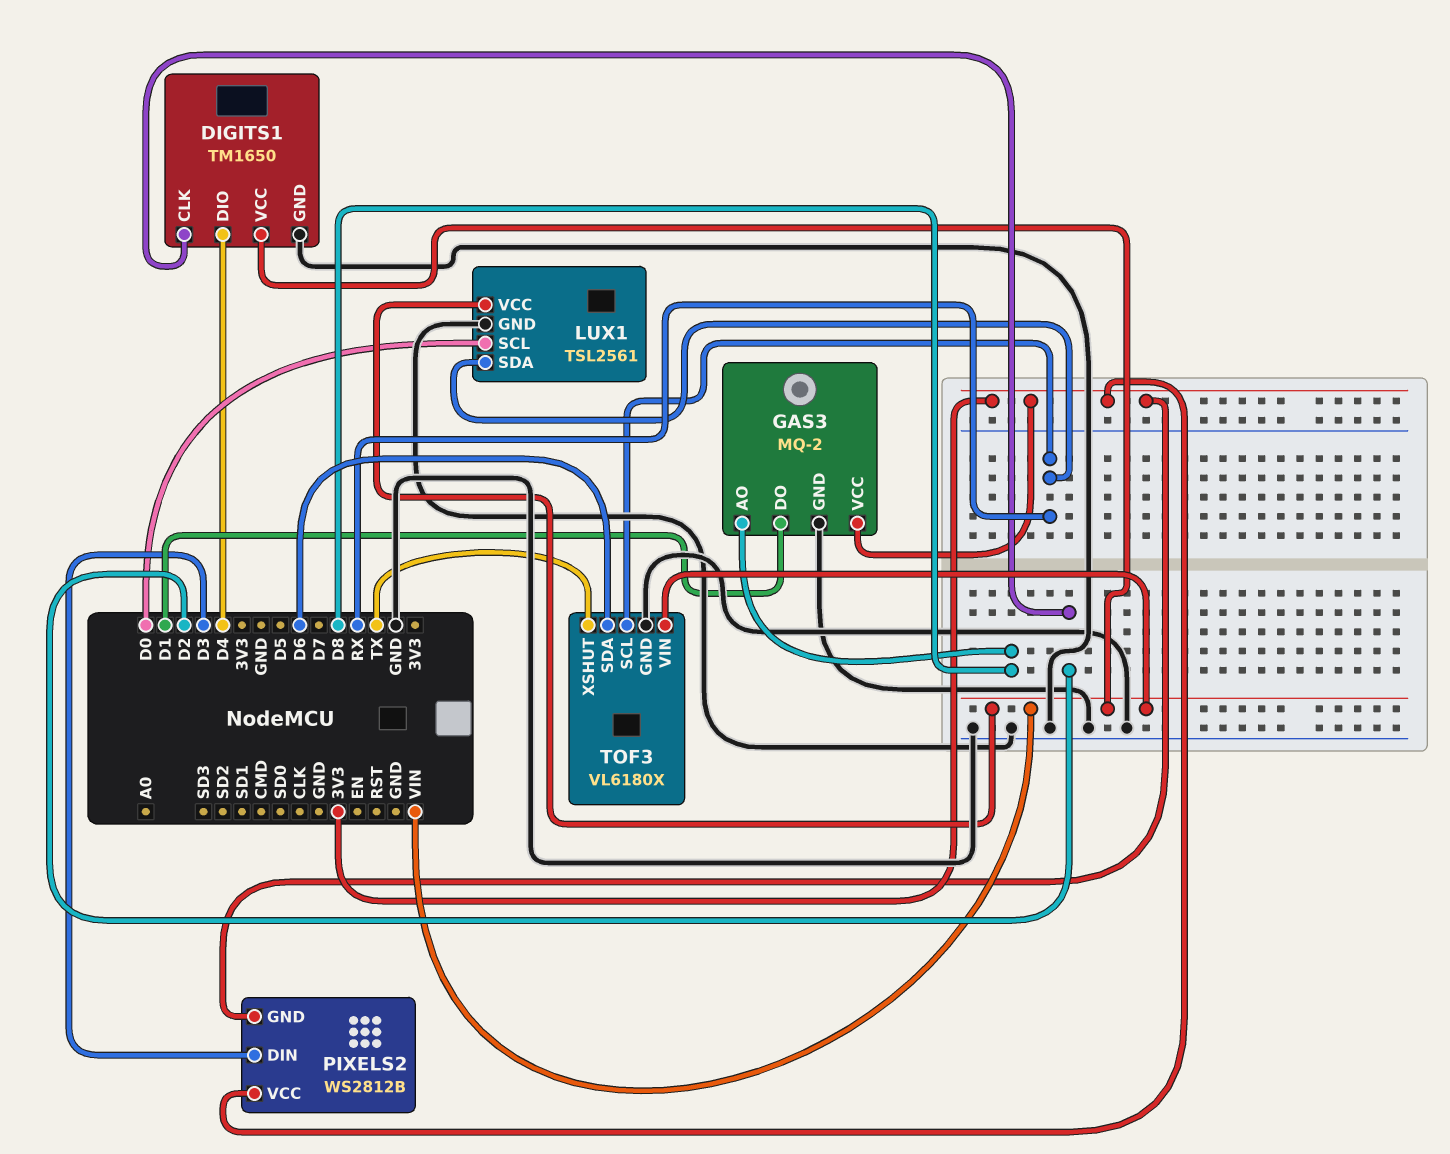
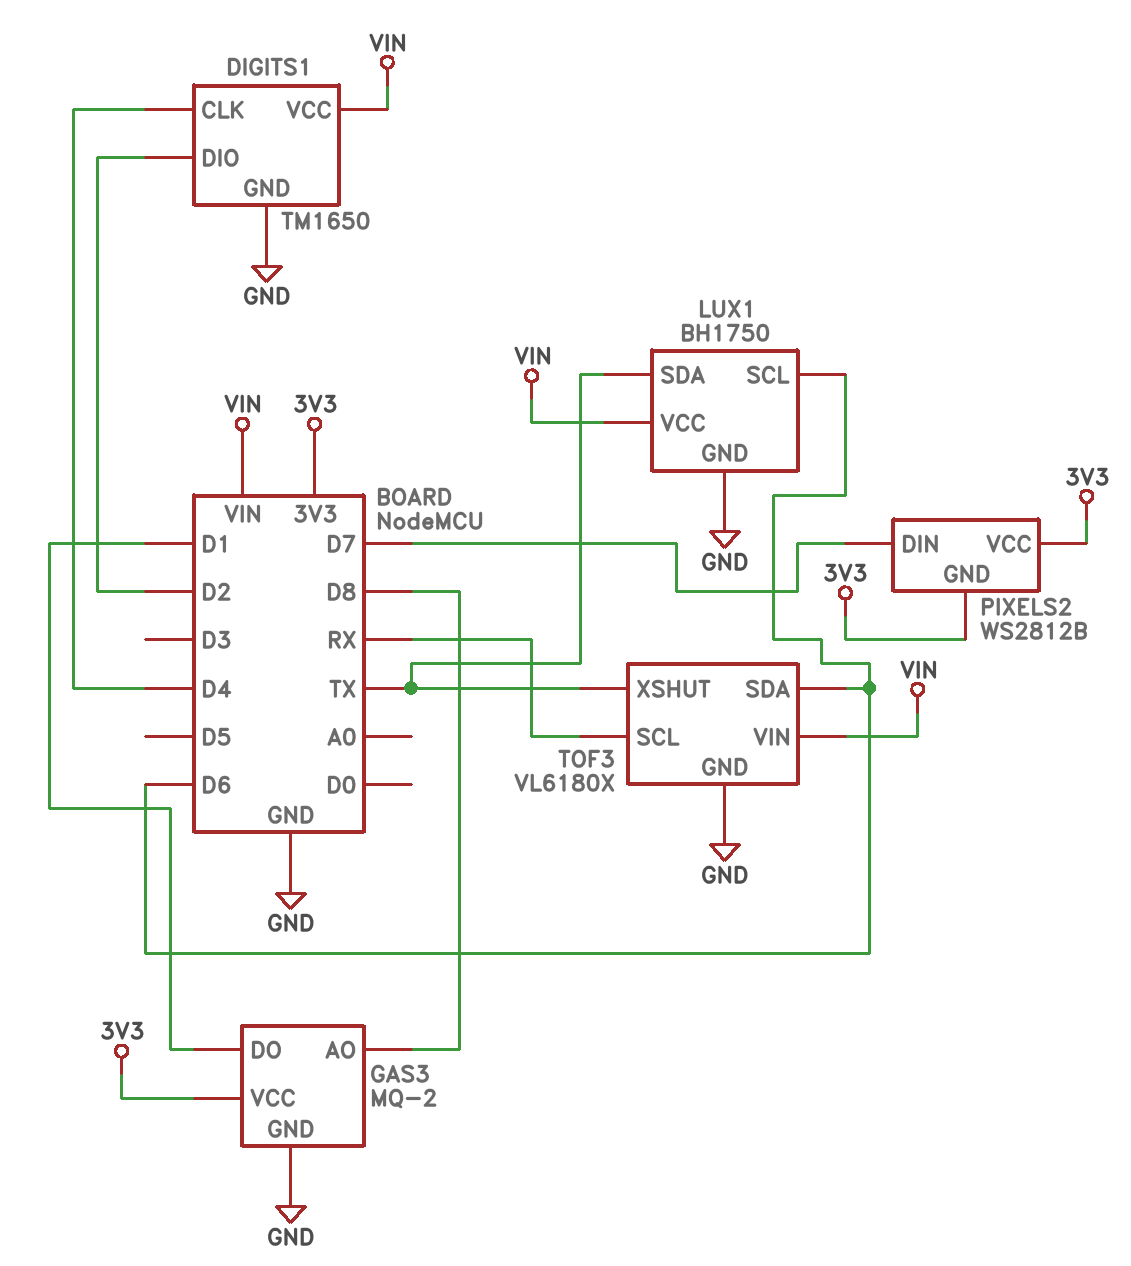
DIGITS1 pin CLK: D2 -> D4
DIGITS1 pin DIO: D4 -> D2
LUX1: TSL2561 -> BH1750
LUX1 pin SCL: D0 -> D6
LUX1 pin SDA: RX -> TX
PIXELS2 pin DIN: D3 -> D7

